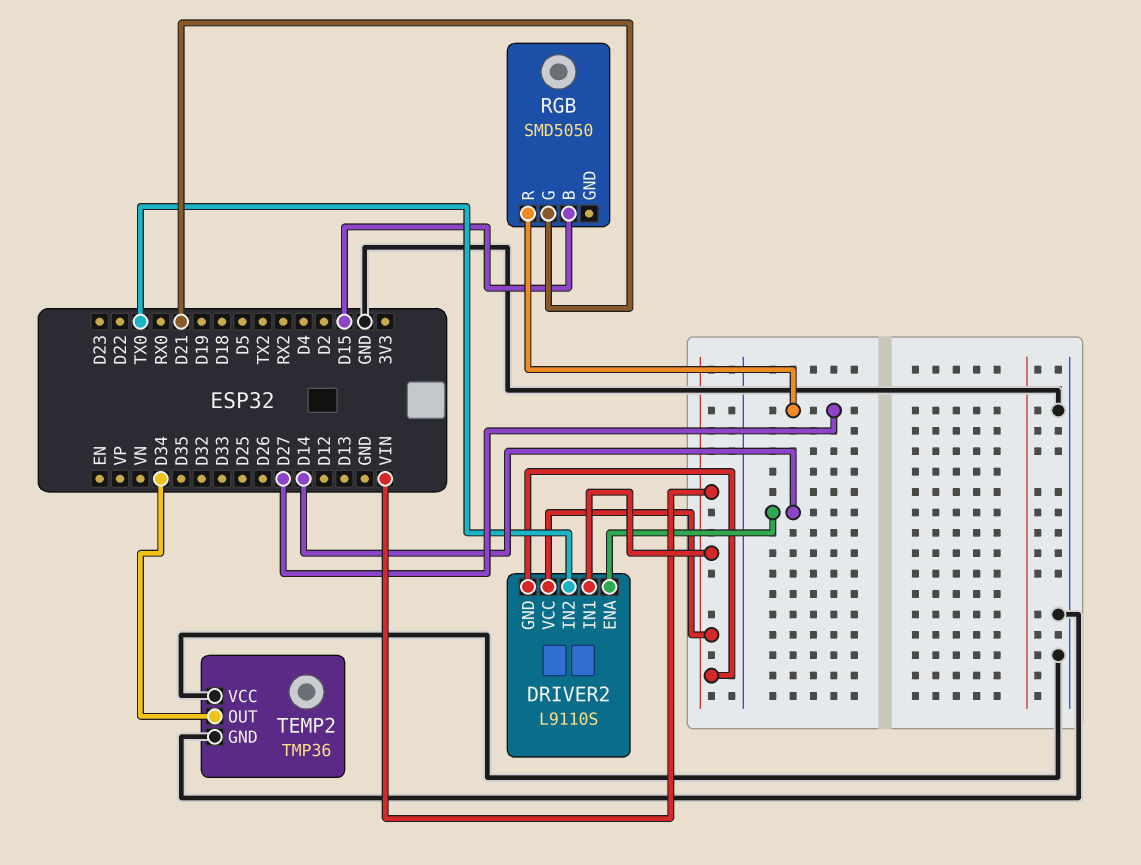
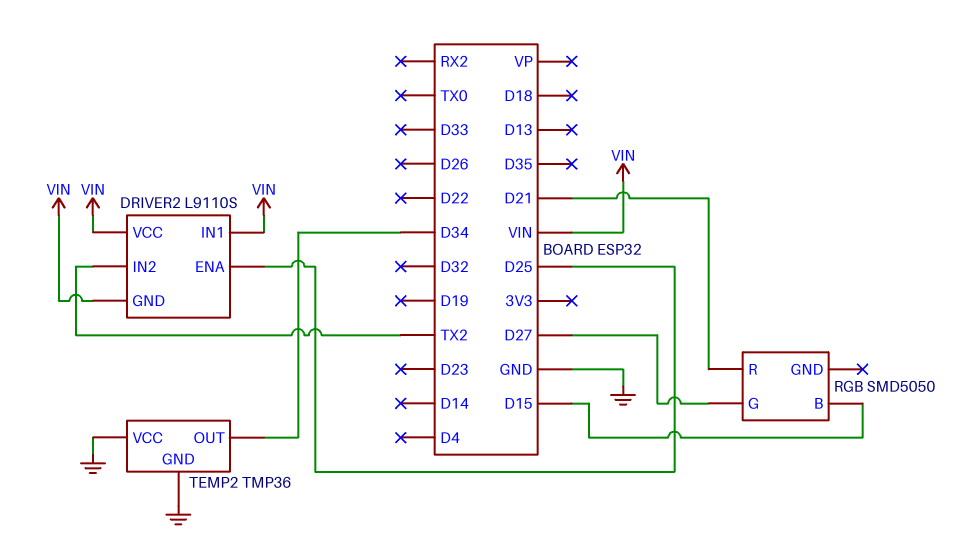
DRIVER2 pin ENA: D14 -> D25
DRIVER2 pin IN2: TX0 -> TX2
RGB pin G: D21 -> D27
RGB pin R: D27 -> D21

